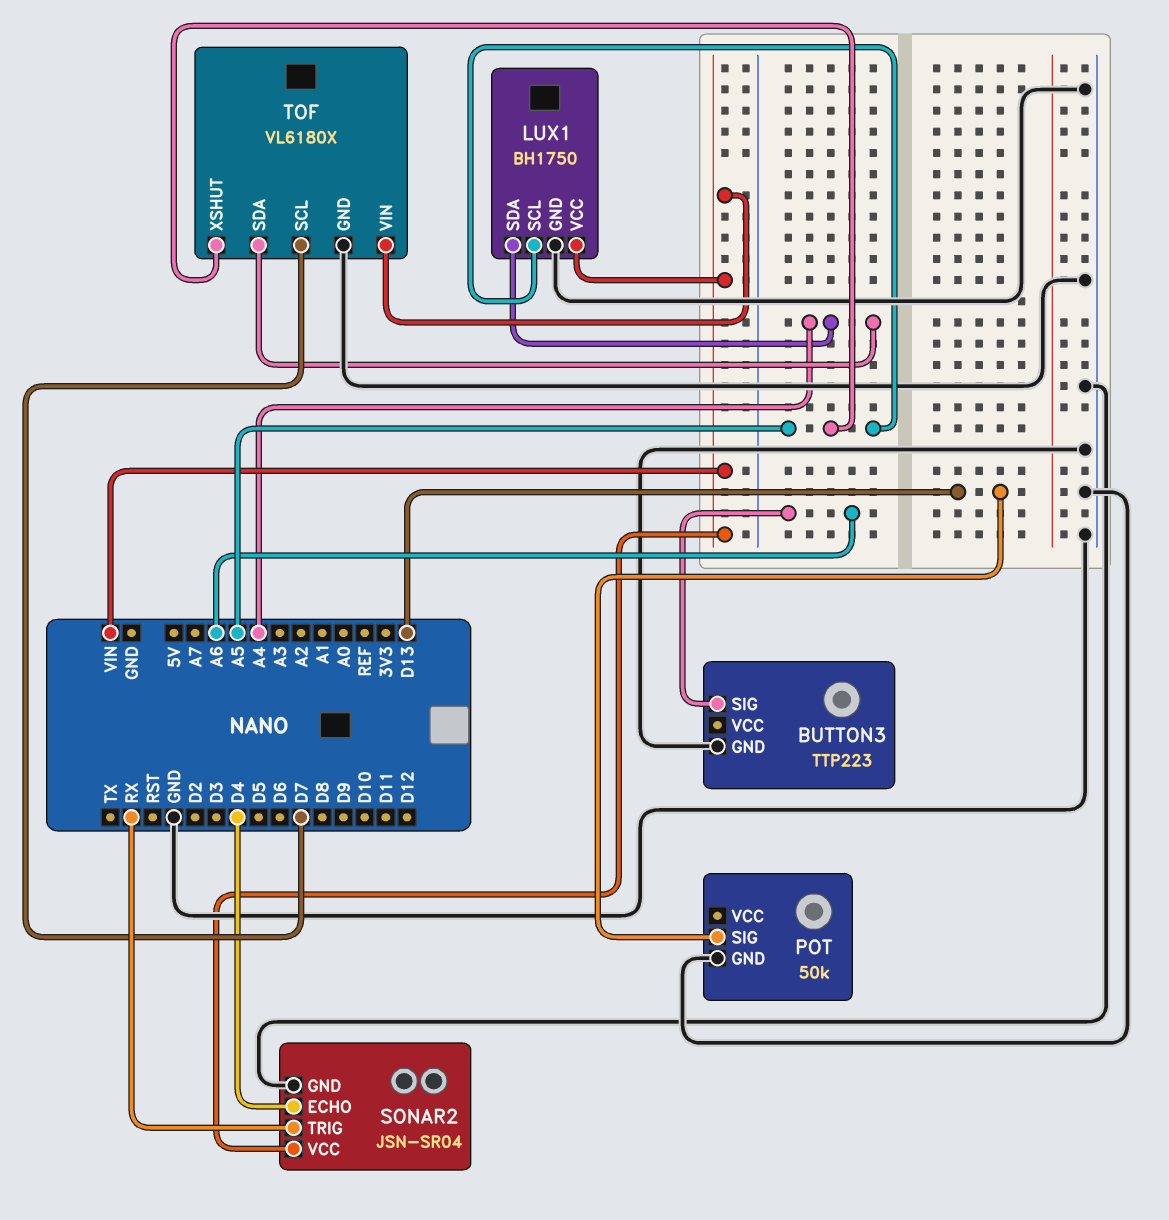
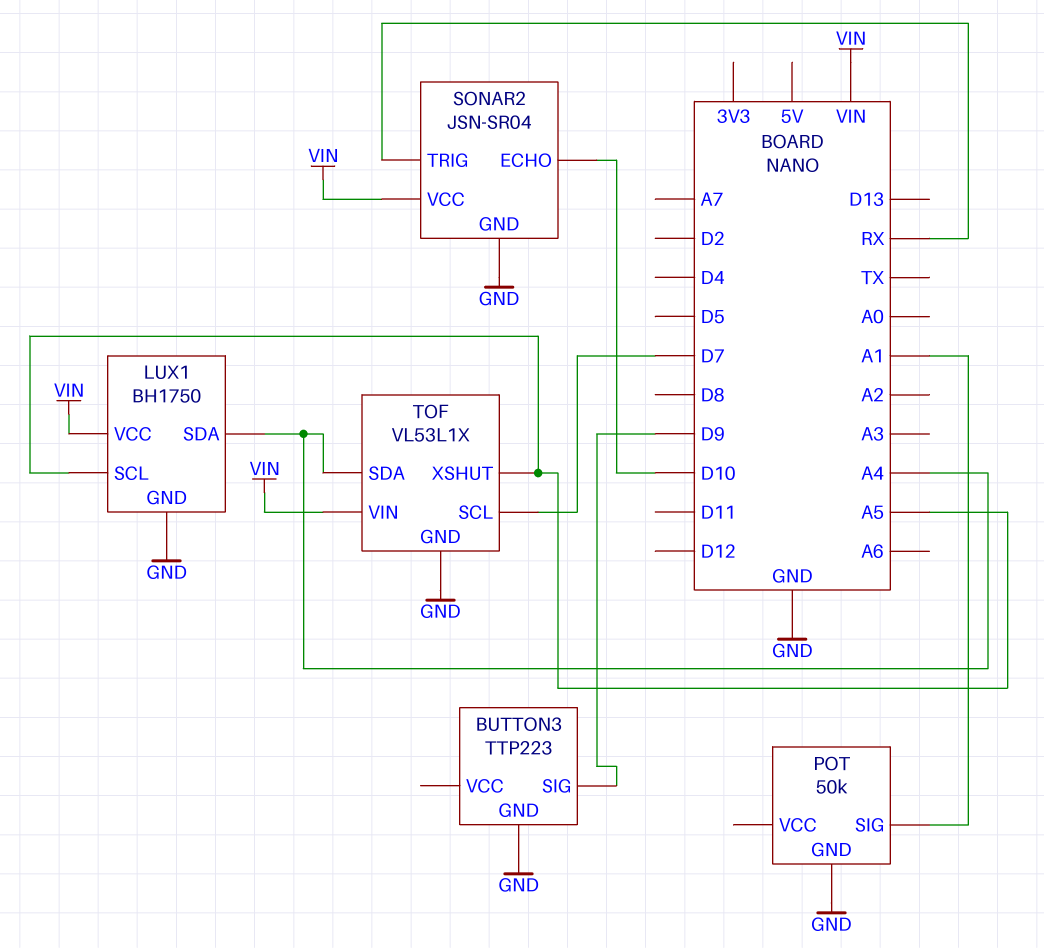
BUTTON3 pin SIG: A6 -> D9
POT pin SIG: D13 -> A1
SONAR2 pin ECHO: D4 -> D10
TOF: VL6180X -> VL53L1X

